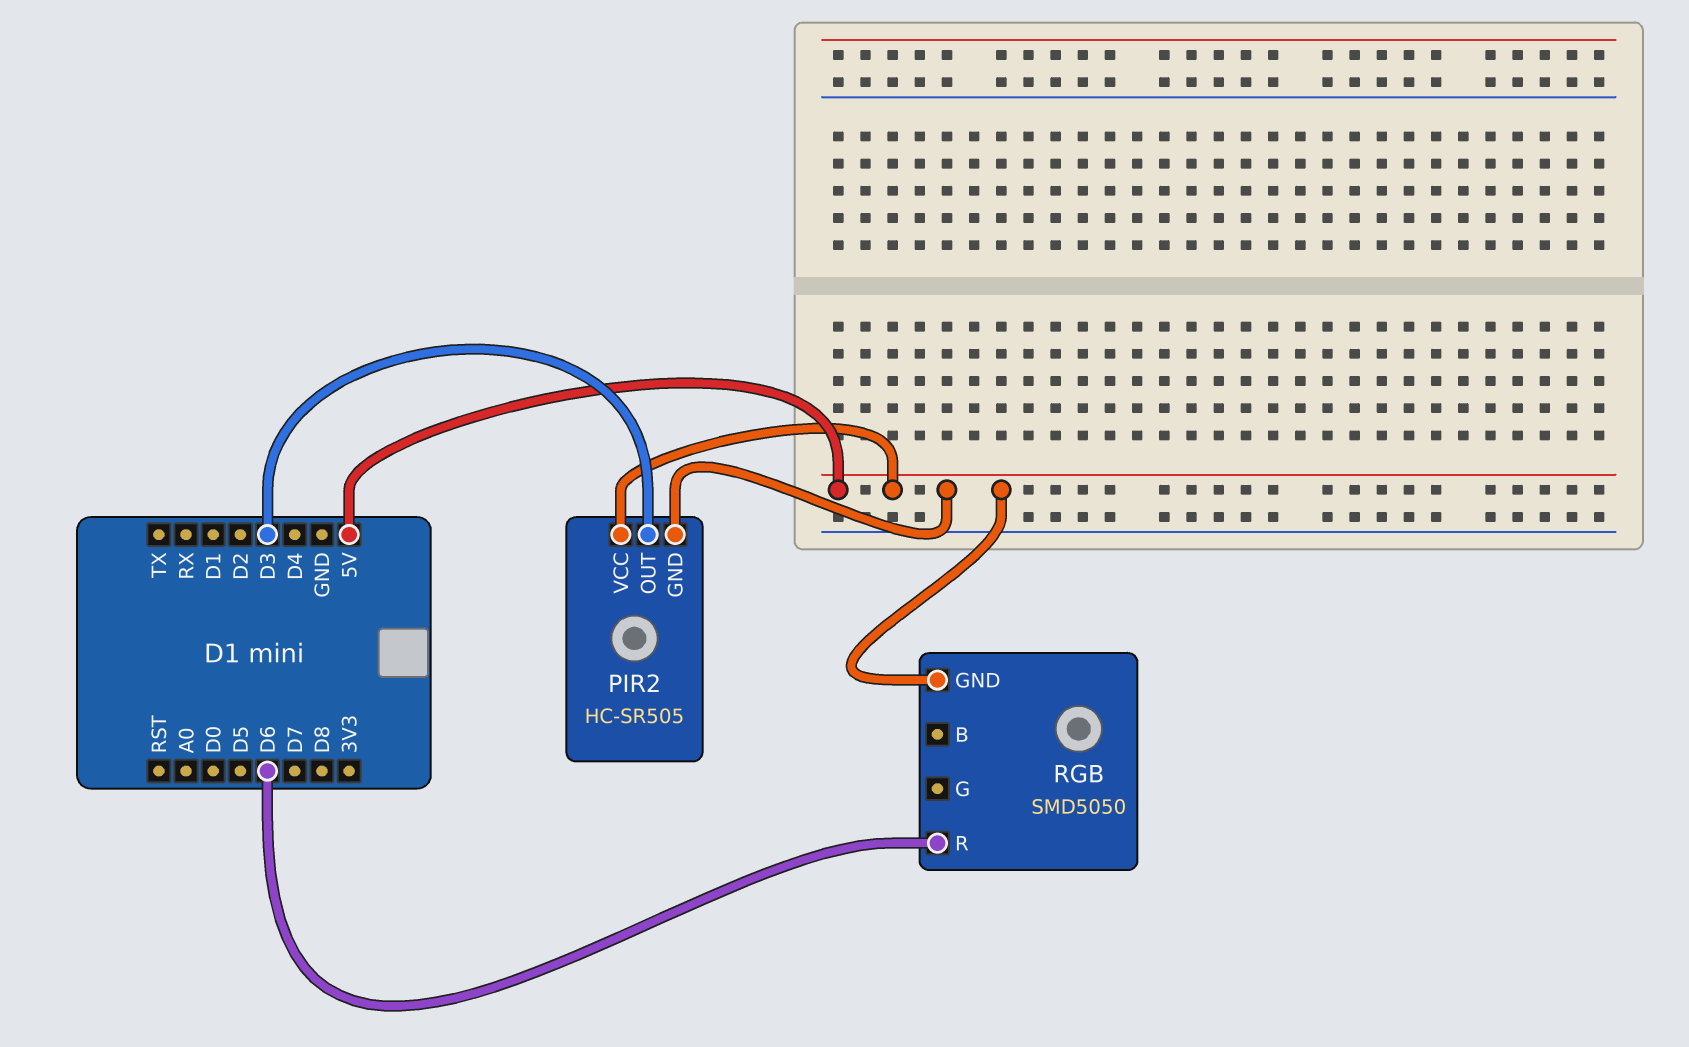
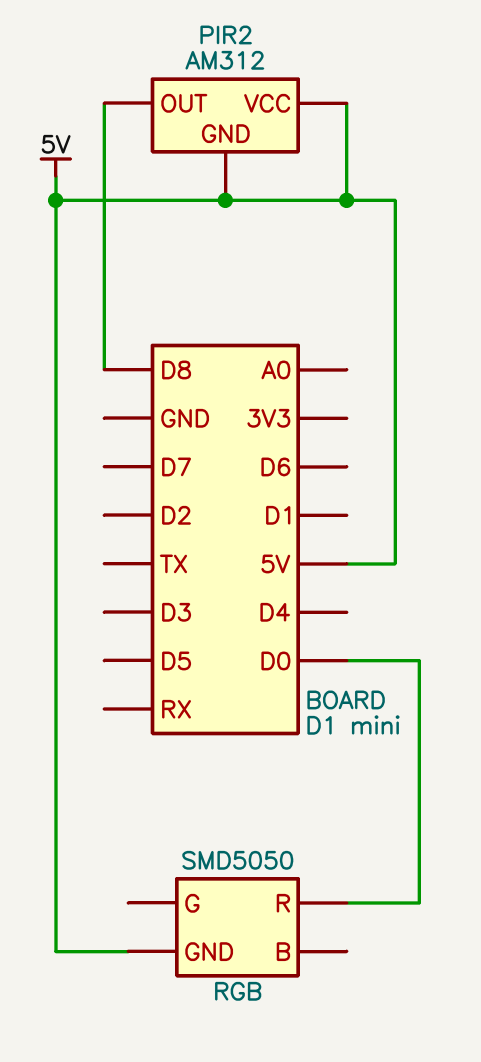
PIR2: HC-SR505 -> AM312
PIR2 pin OUT: D3 -> D8
RGB pin R: D6 -> D0

